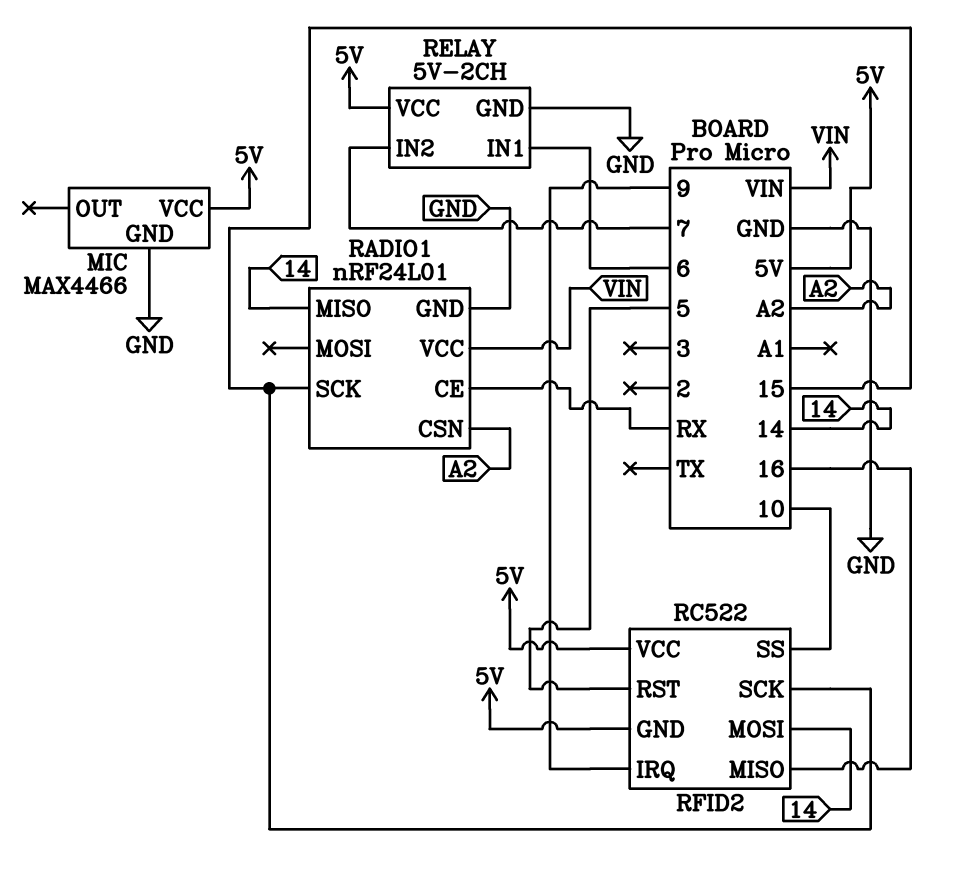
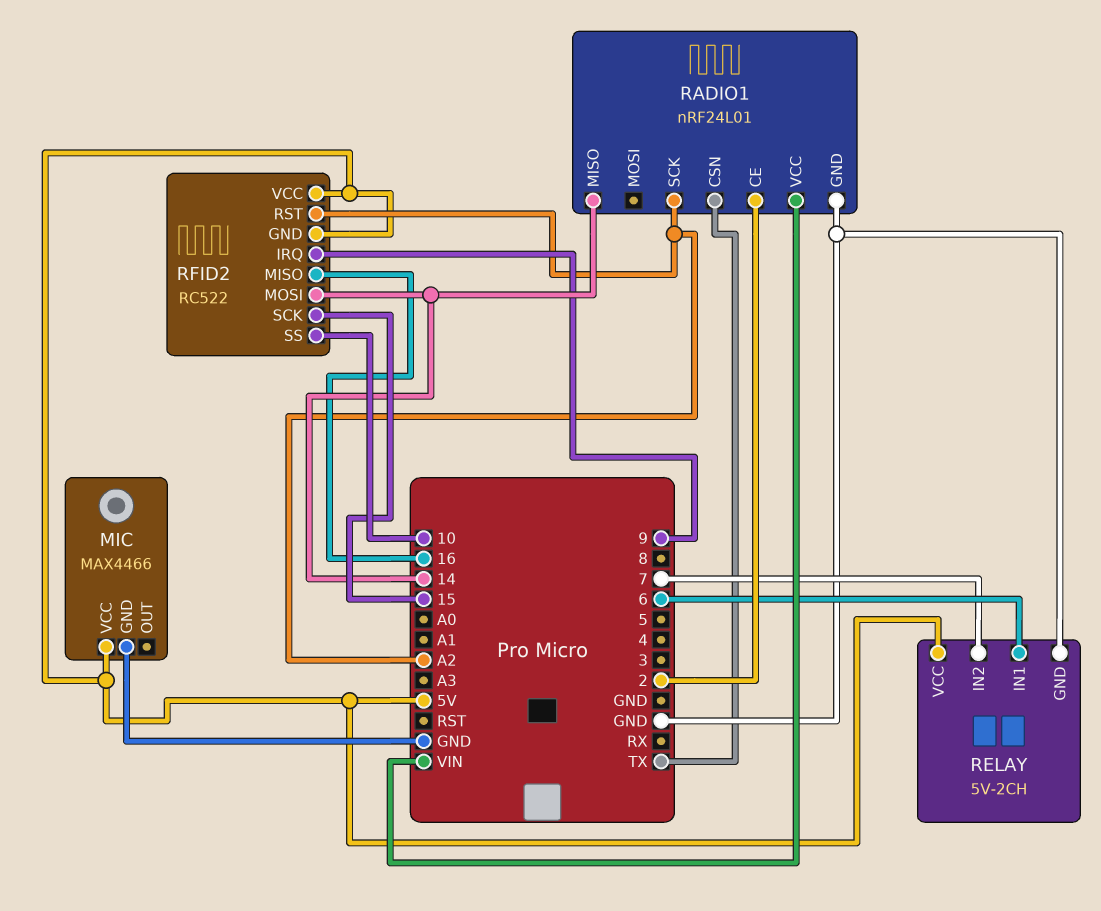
RADIO1 pin CE: RX -> 2
RADIO1 pin CSN: A2 -> TX
RADIO1 pin SCK: 15 -> A2
RFID2 pin RST: 5 -> A2

